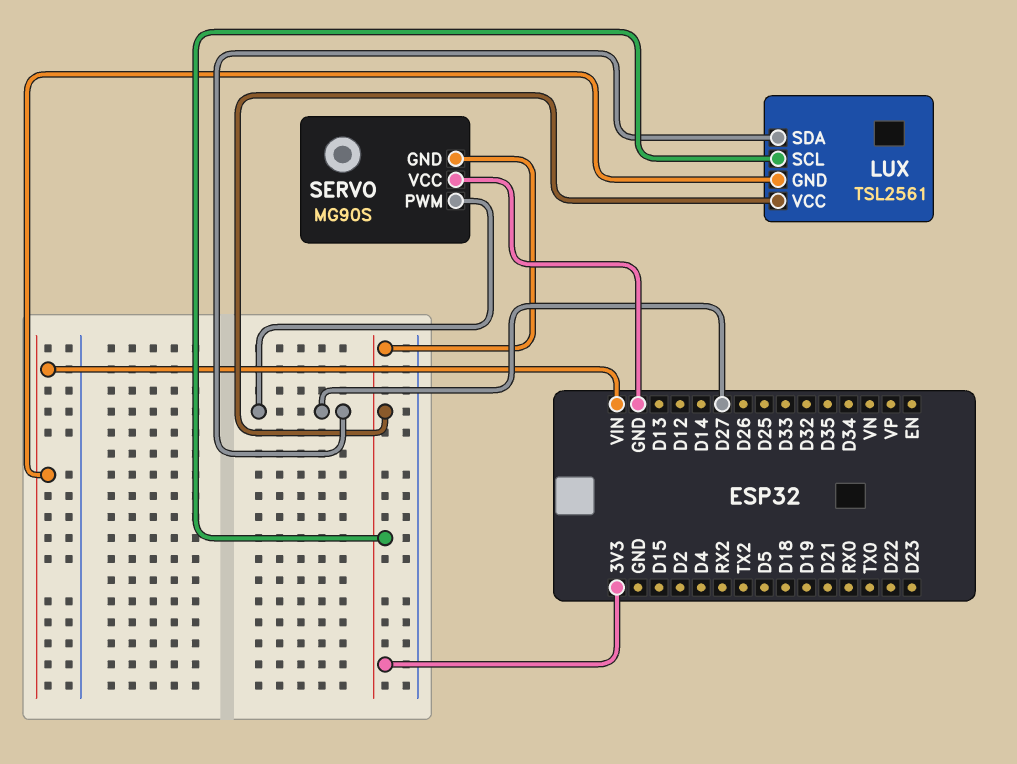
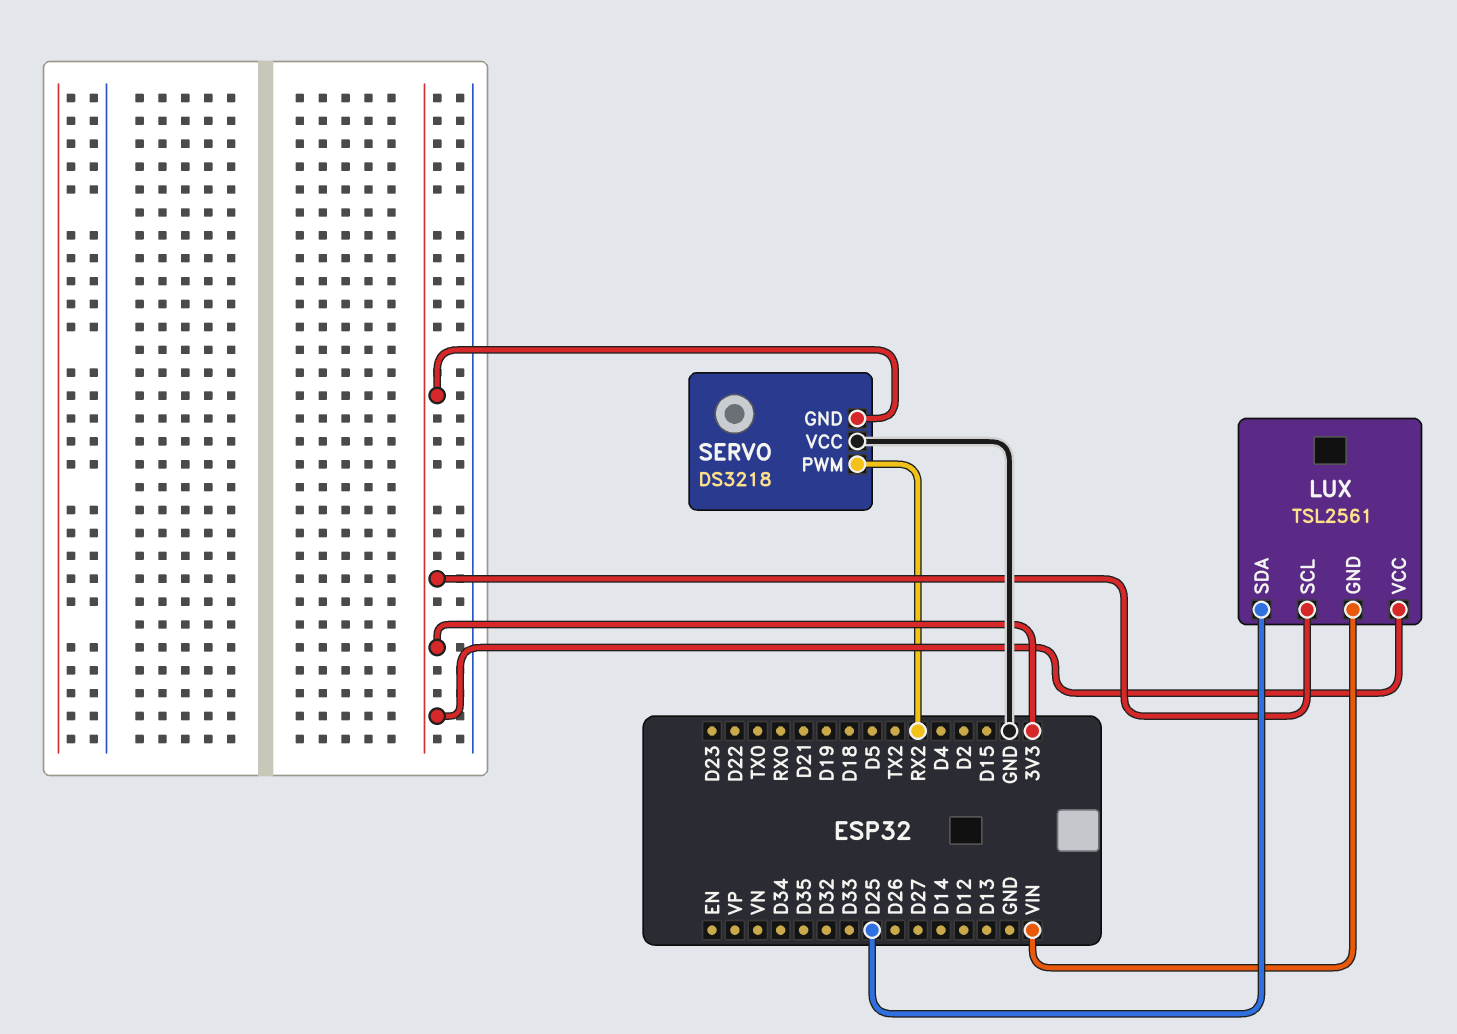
LUX pin SDA: D27 -> D25
SERVO: MG90S -> DS3218
SERVO pin PWM: D27 -> RX2

